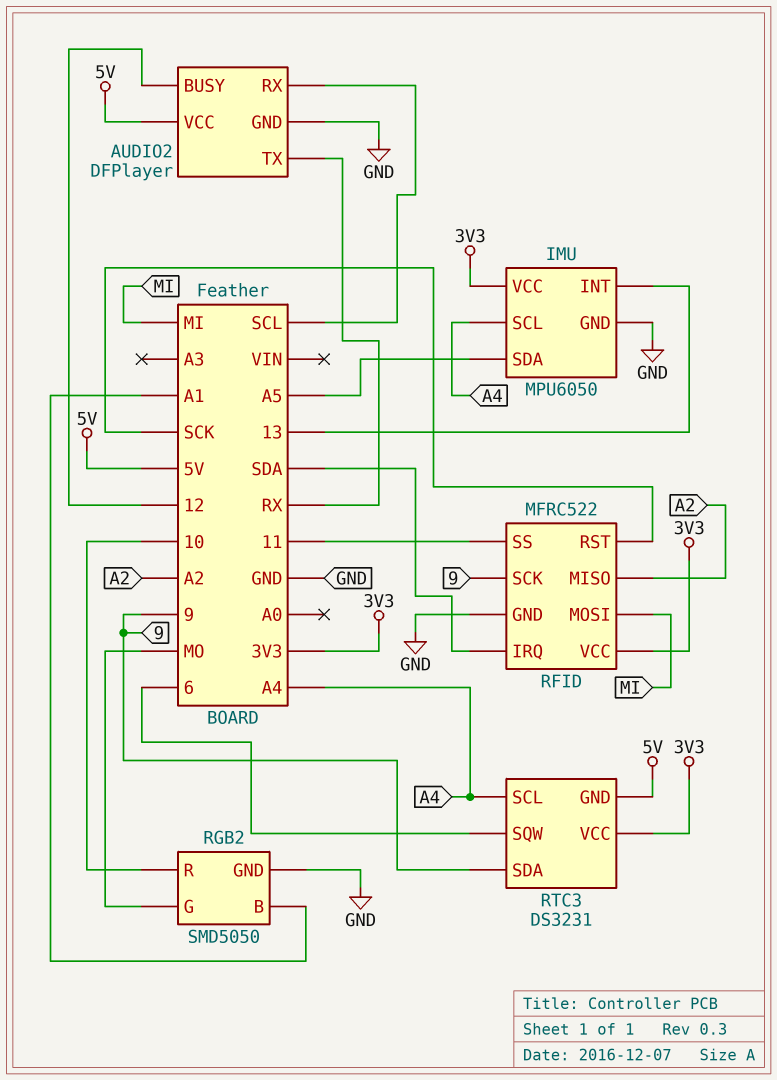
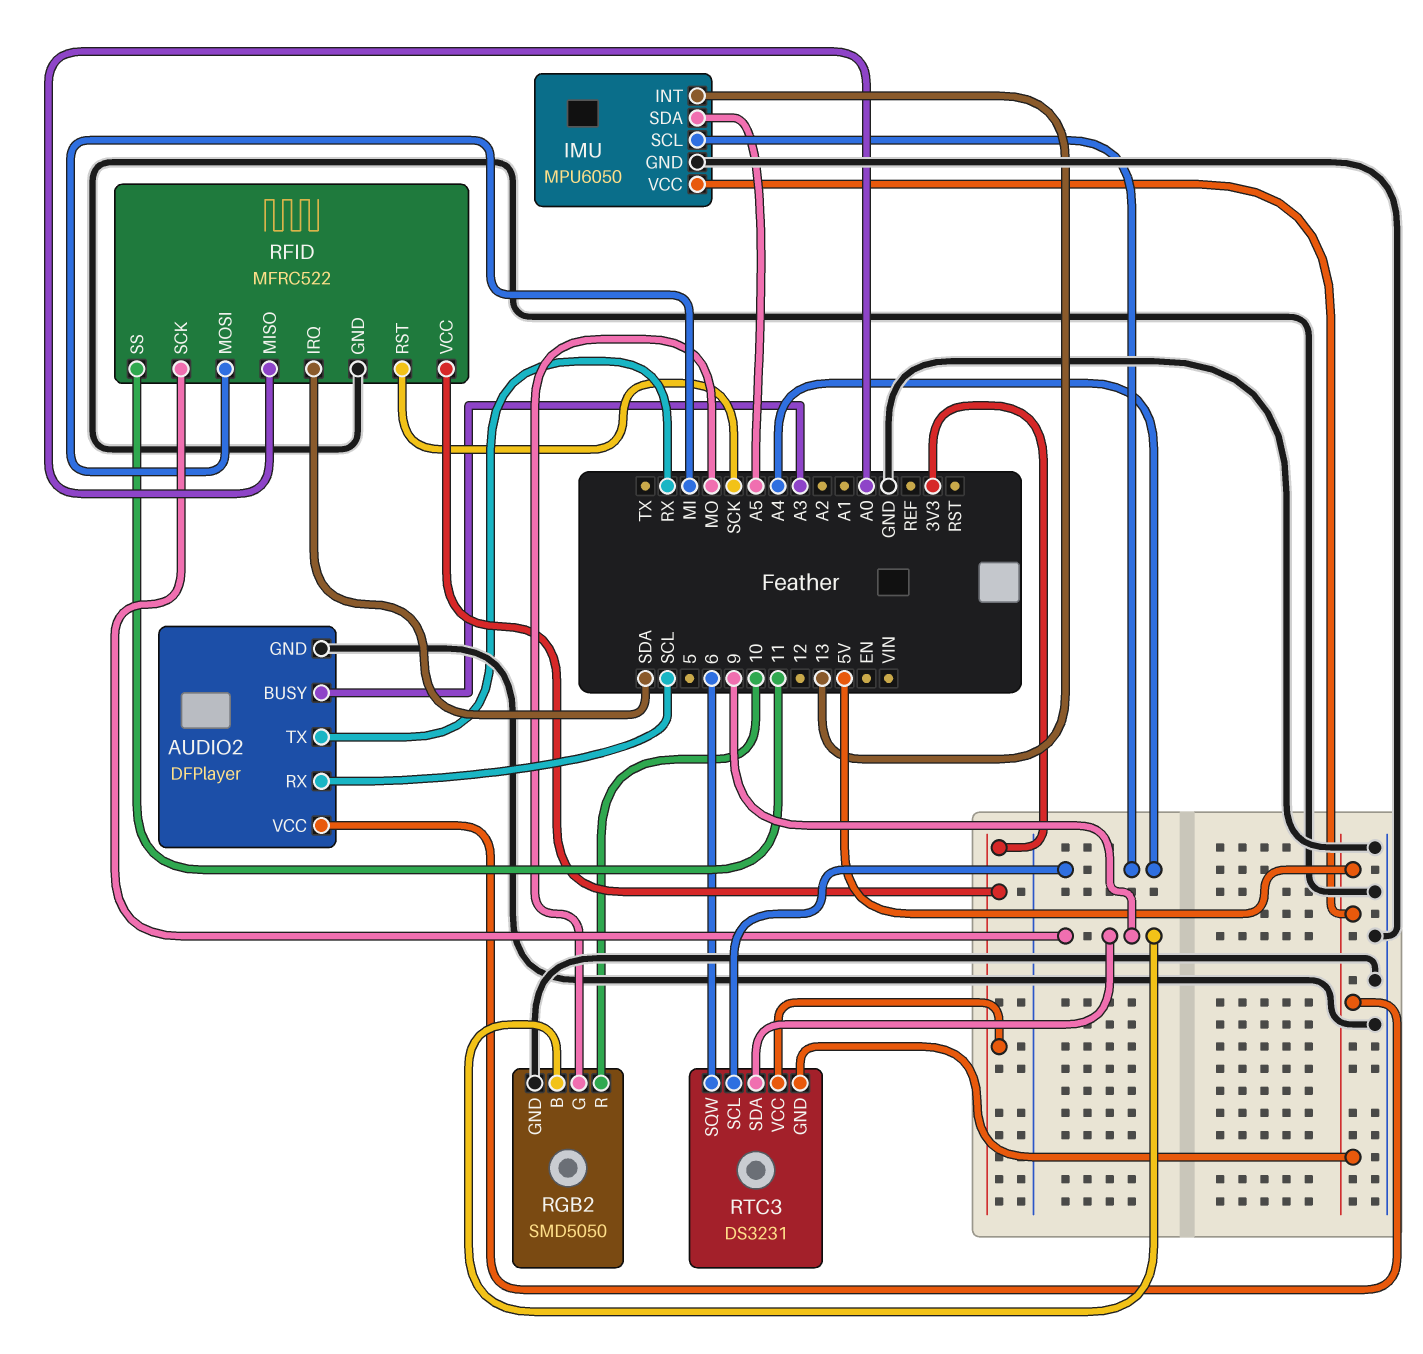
AUDIO2 pin BUSY: 12 -> A3
IMU pin VCC: 3V3 -> 5V
RFID pin MISO: A2 -> A0
RGB2 pin B: A1 -> 9

